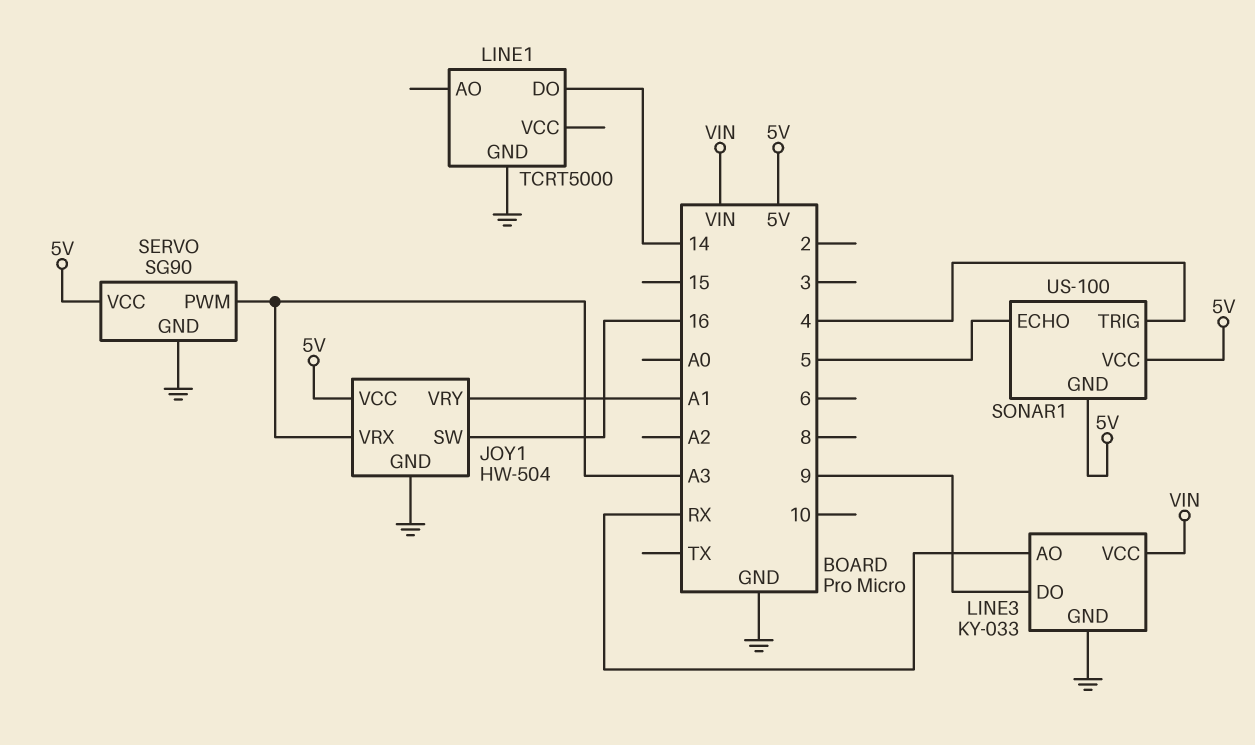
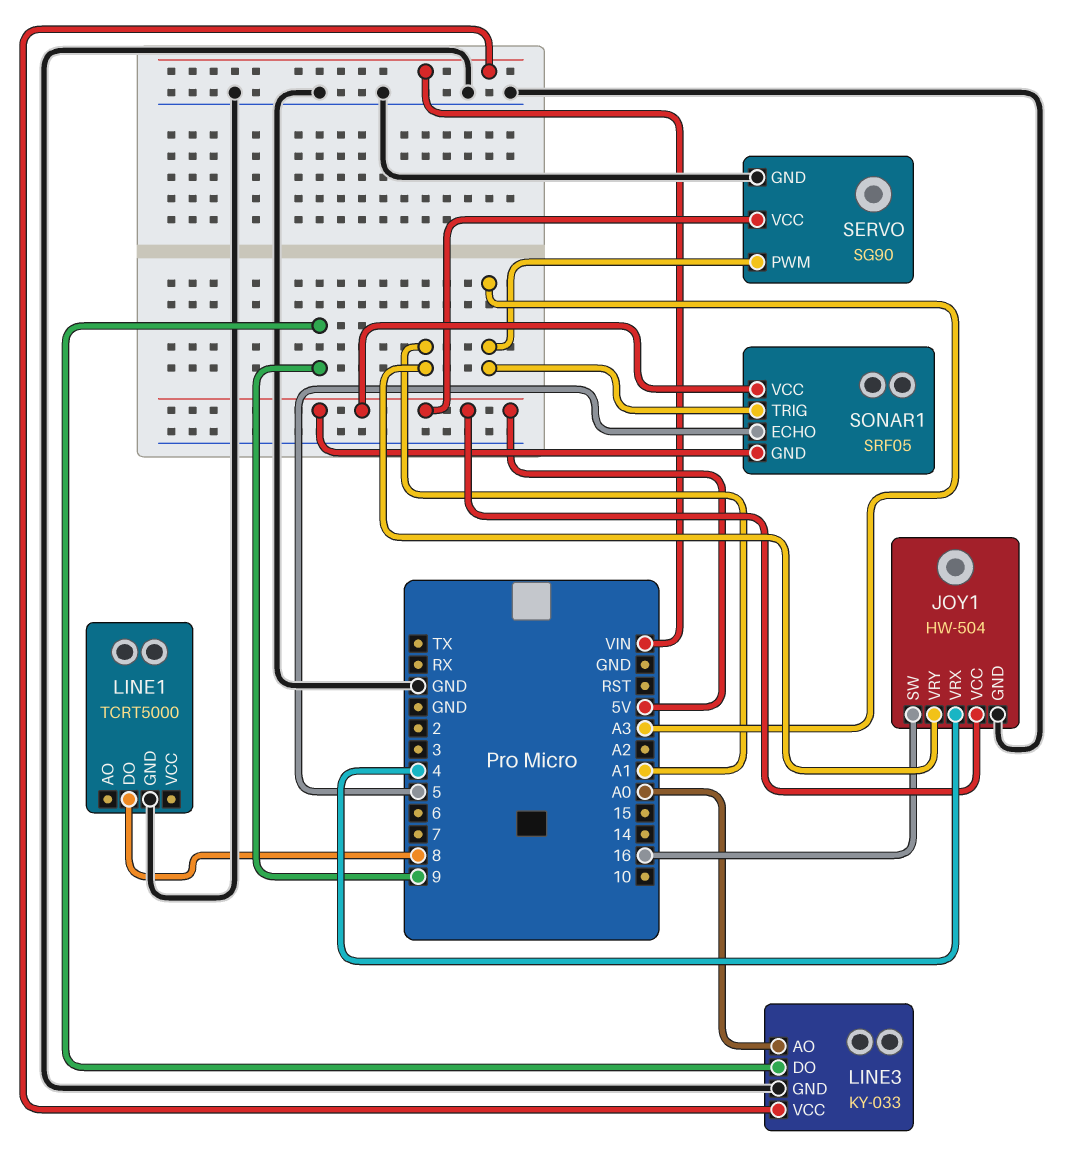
JOY1 pin VRX: A3 -> 4
LINE1 pin DO: 14 -> 8
LINE3 pin AO: RX -> A0
SONAR1: US-100 -> SRF05
SONAR1 pin TRIG: 4 -> A3

